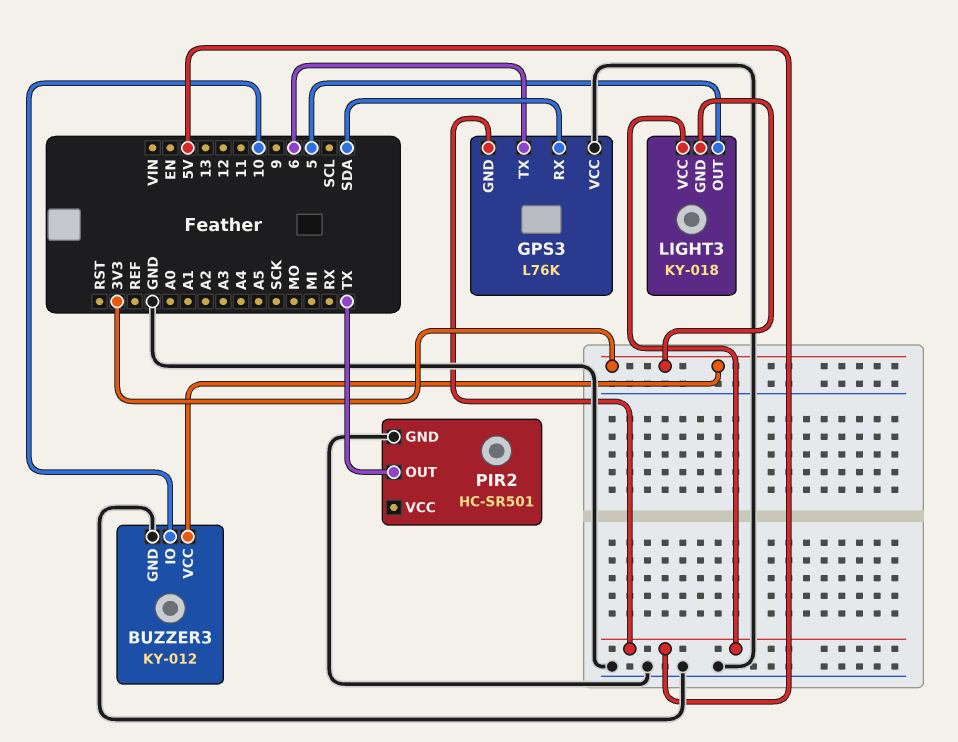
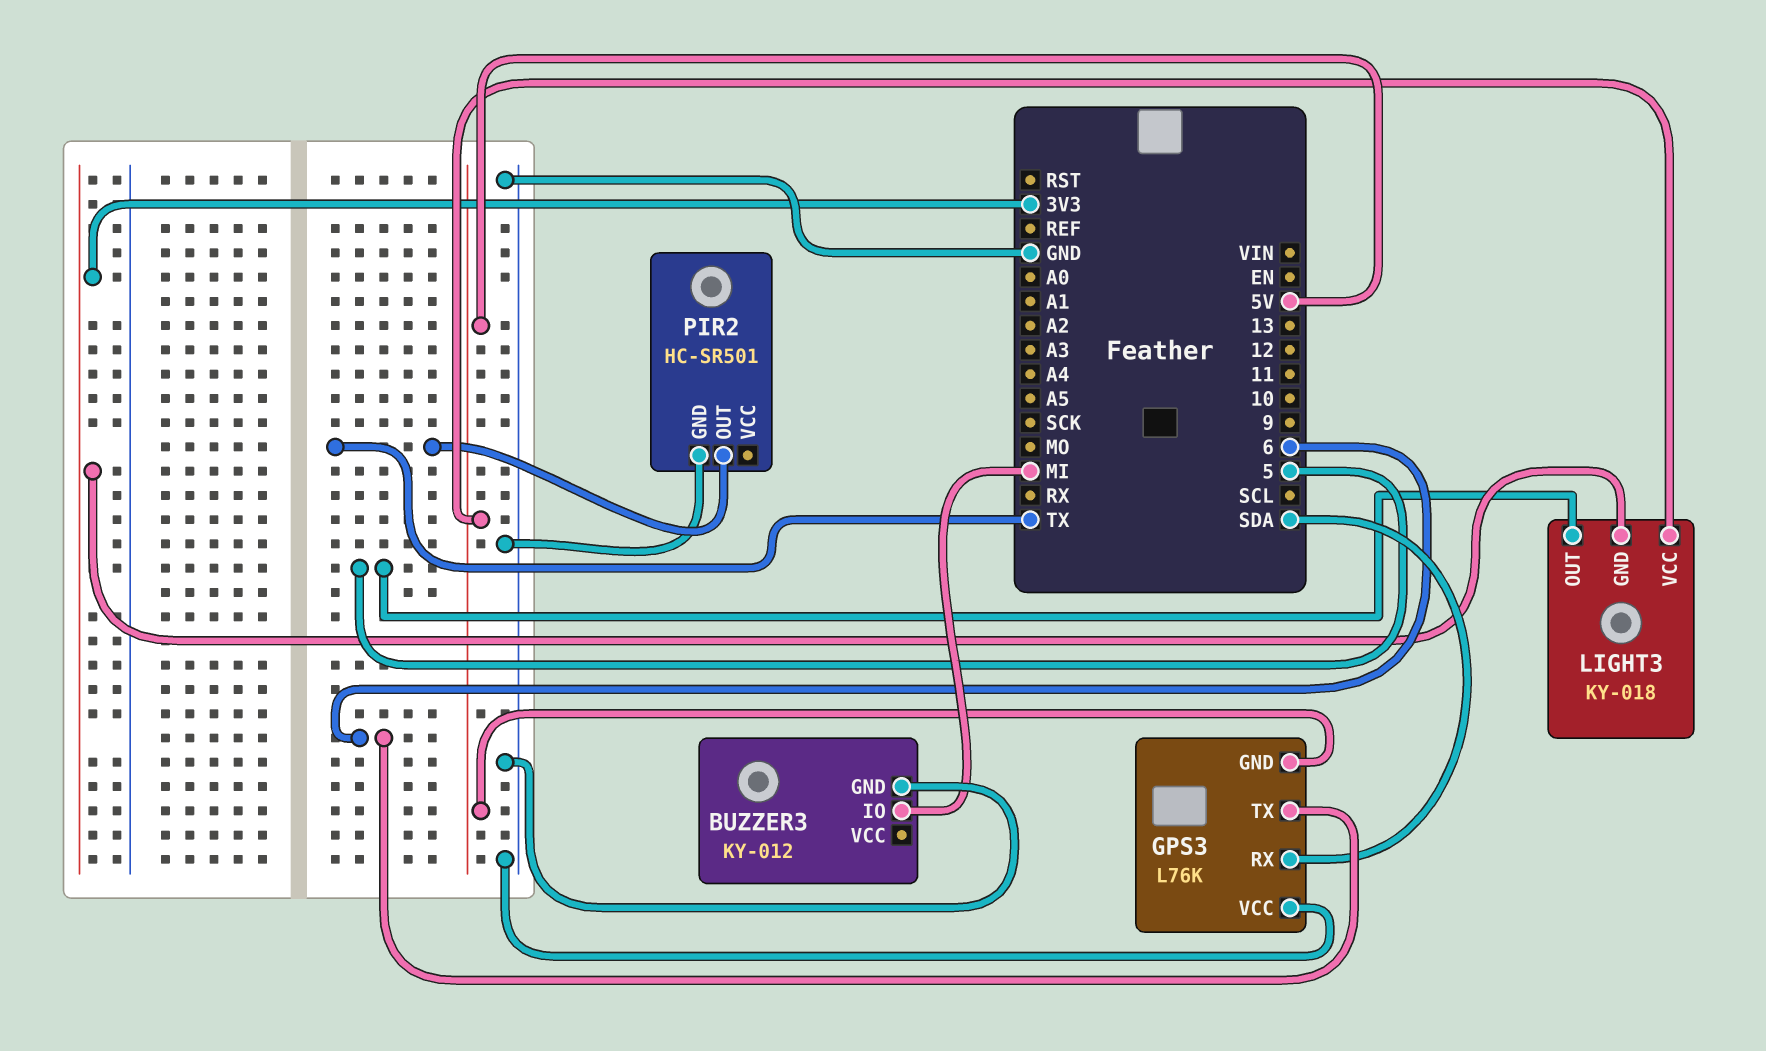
BUZZER3 pin IO: 10 -> MI
BUZZER3 pin VCC: 3V3 -> none

